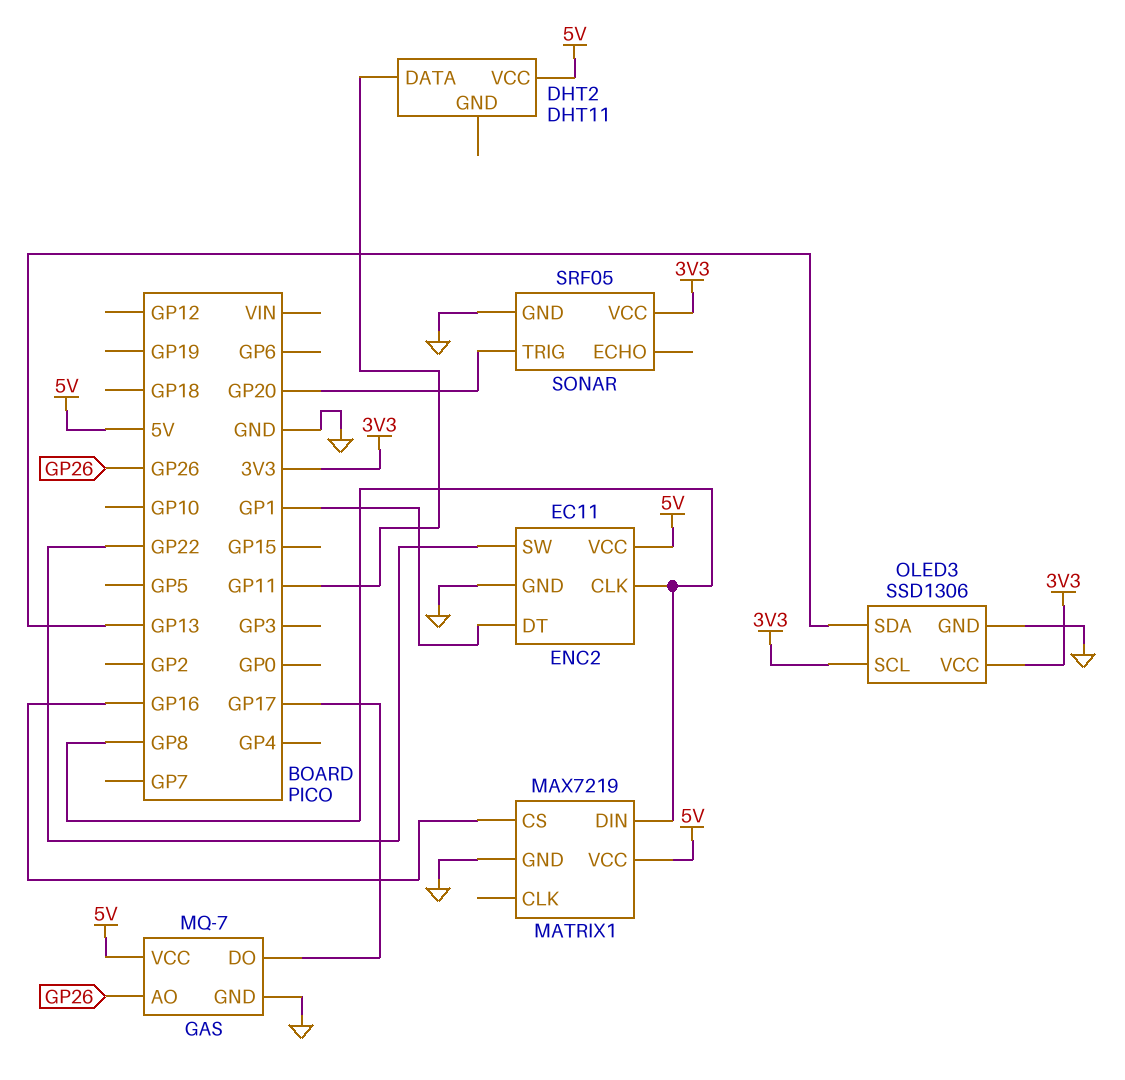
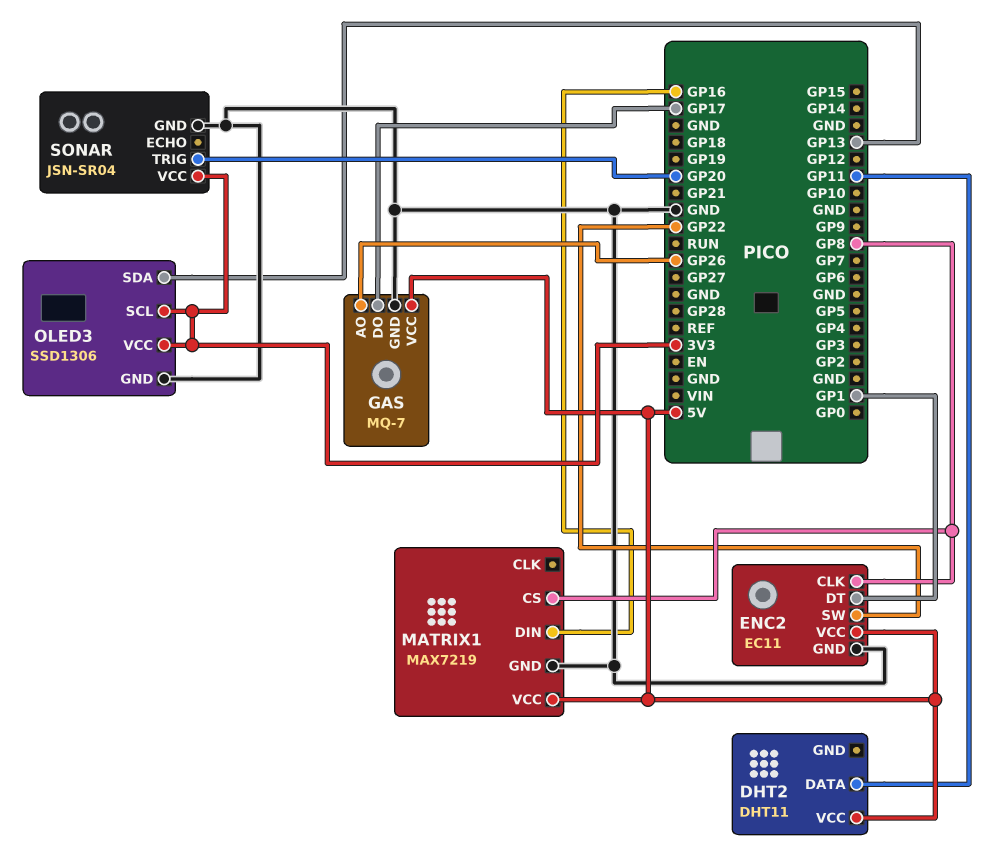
MATRIX1 pin CS: GP16 -> GP8
MATRIX1 pin DIN: GP8 -> GP16
SONAR: SRF05 -> JSN-SR04

